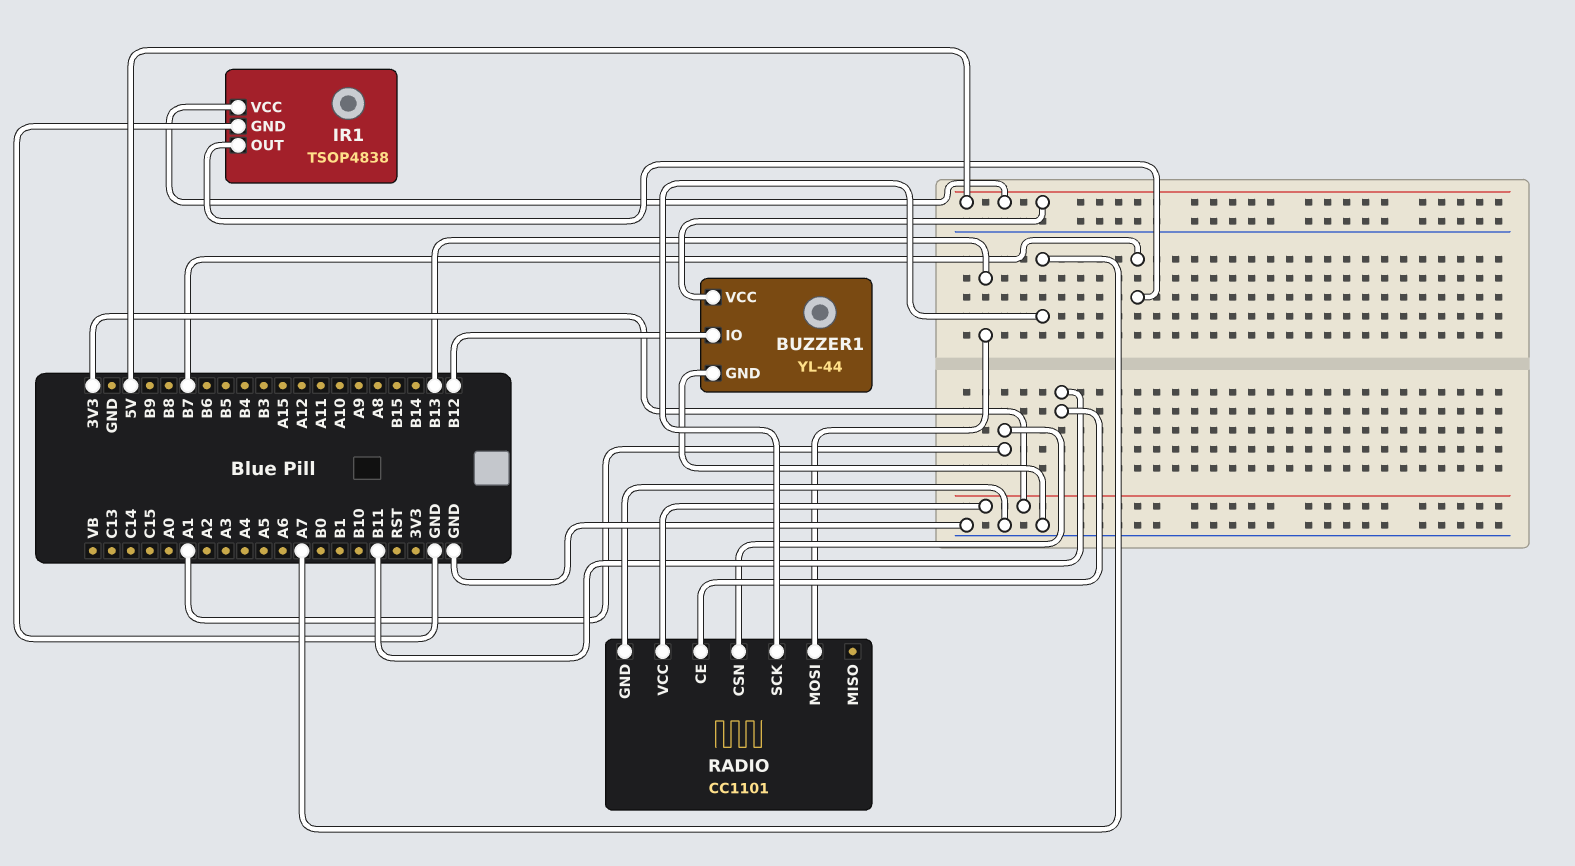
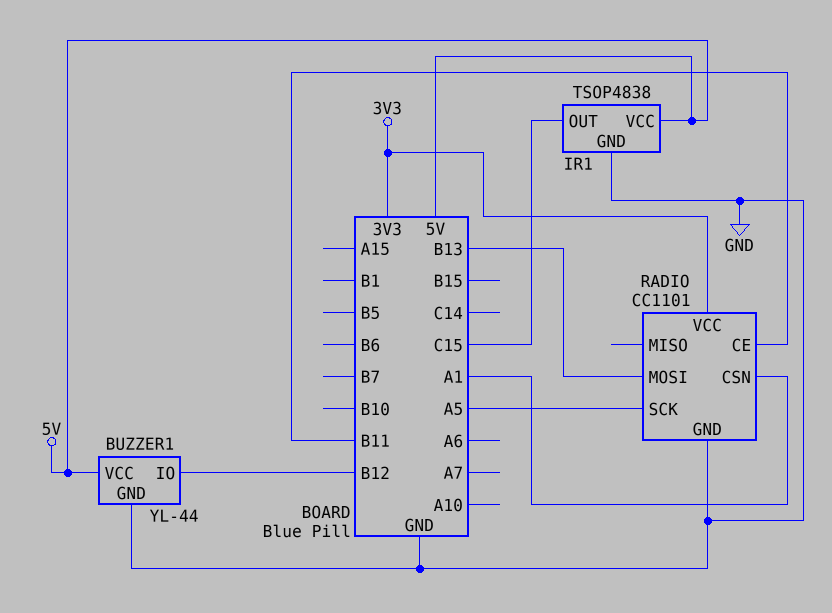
IR1 pin OUT: B7 -> C15
RADIO pin SCK: A7 -> A5

